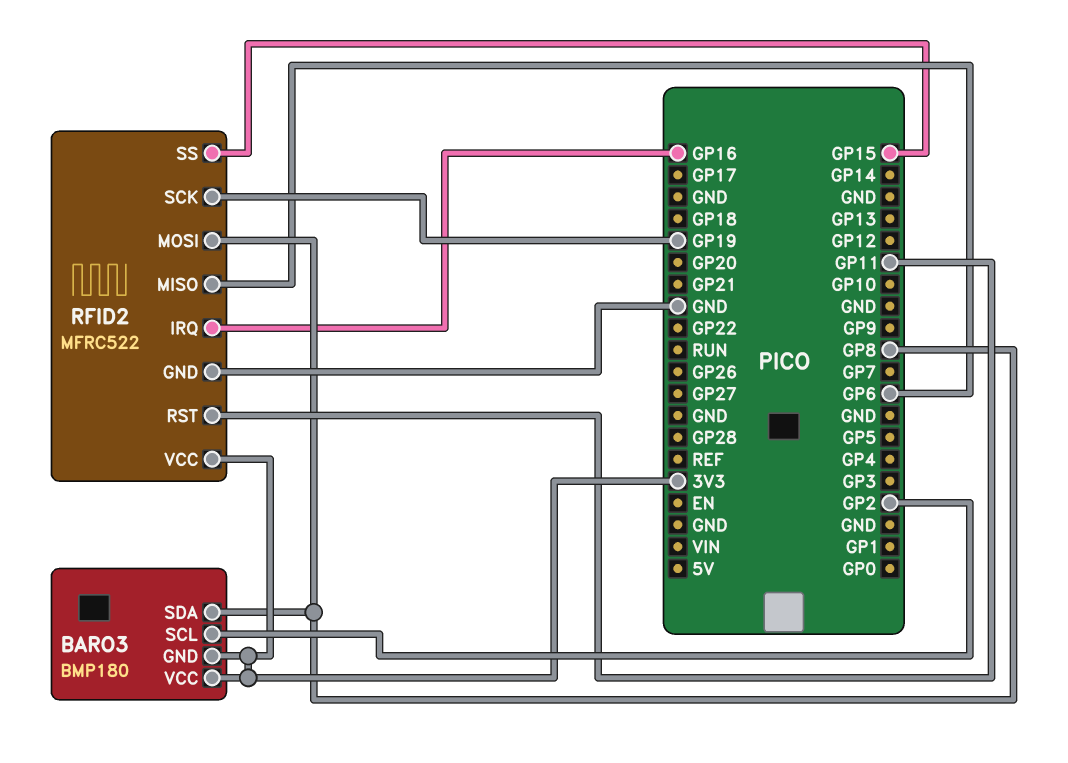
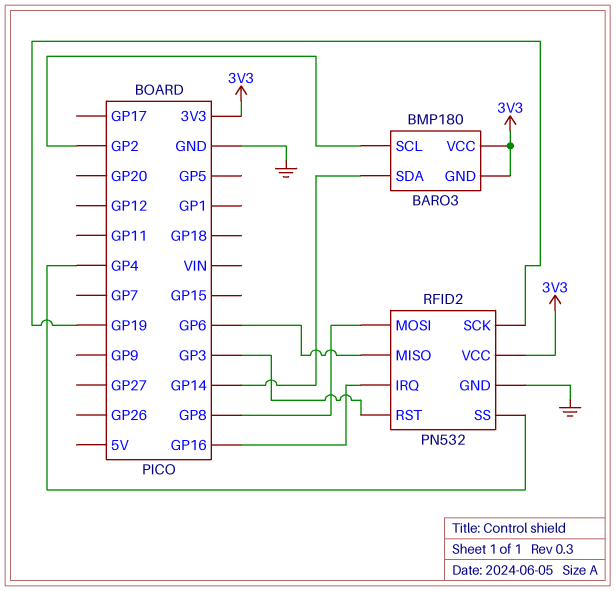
BARO3 pin SDA: GP8 -> GP14
RFID2: MFRC522 -> PN532
RFID2 pin RST: GP11 -> GP3
RFID2 pin SS: GP15 -> GP4

